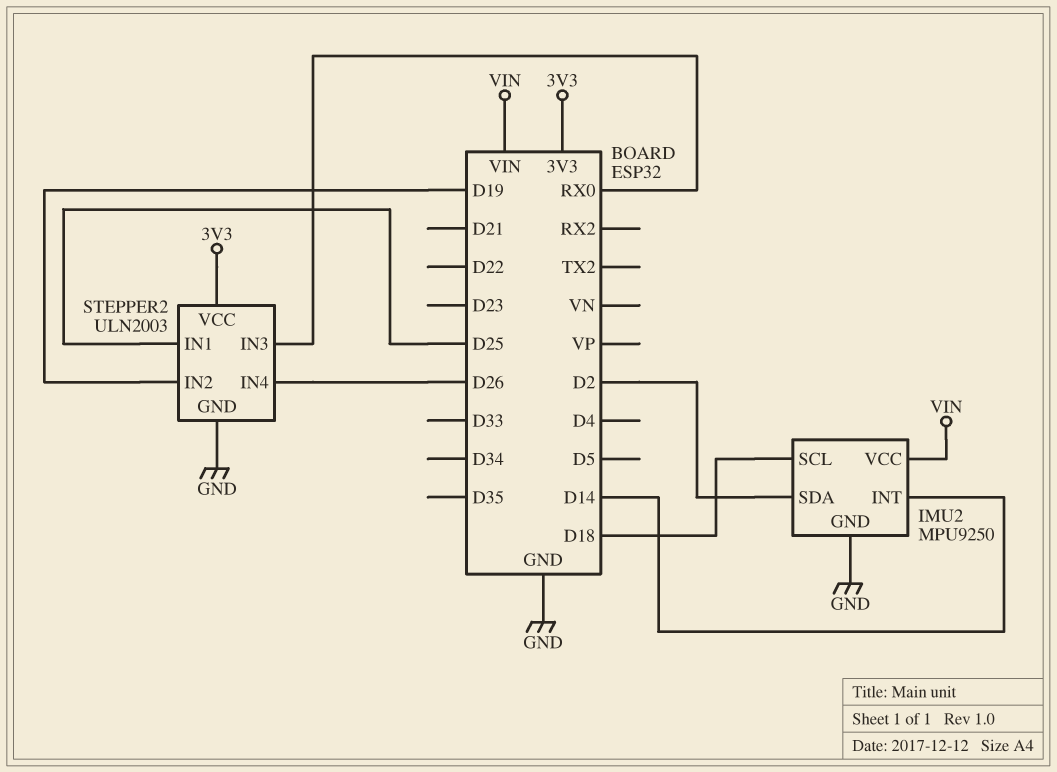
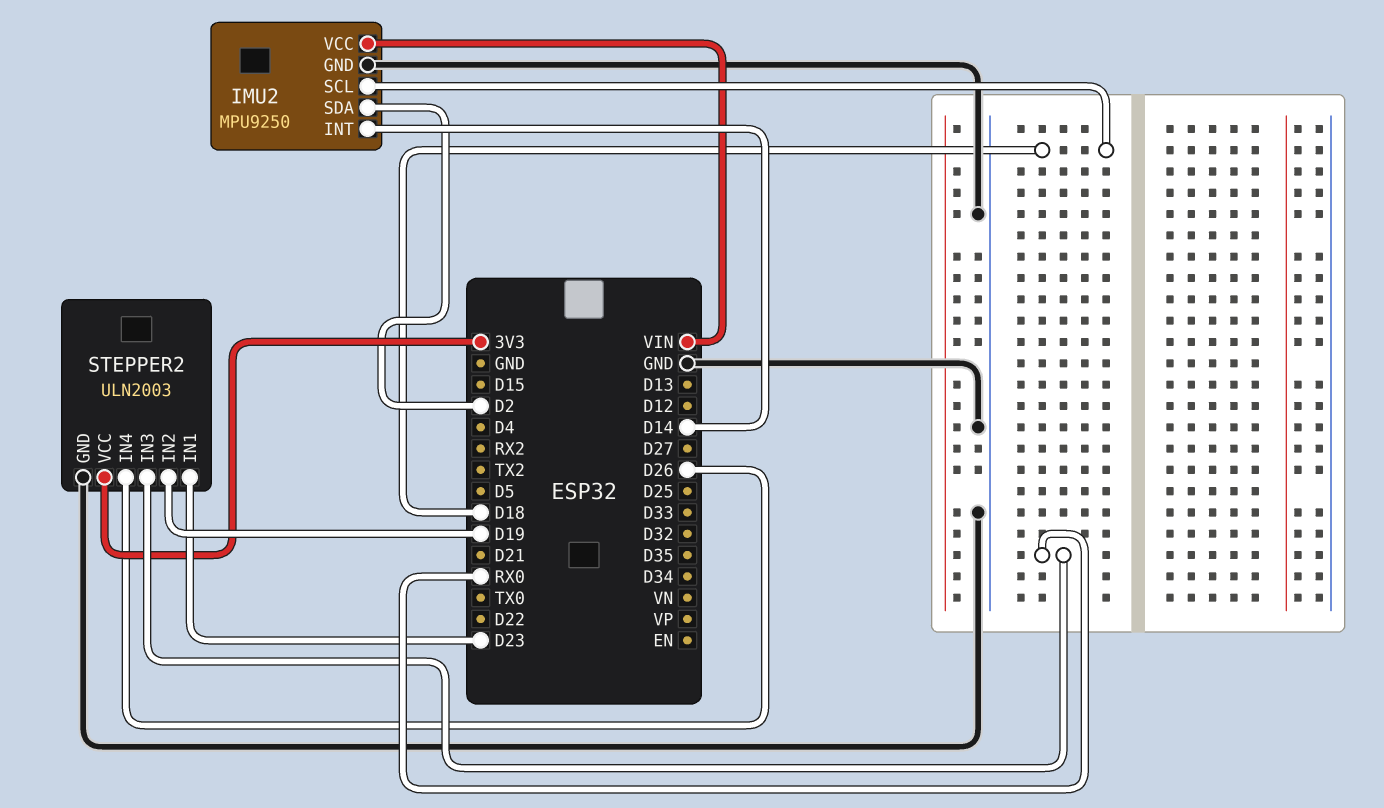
STEPPER2 pin IN1: D25 -> D23

